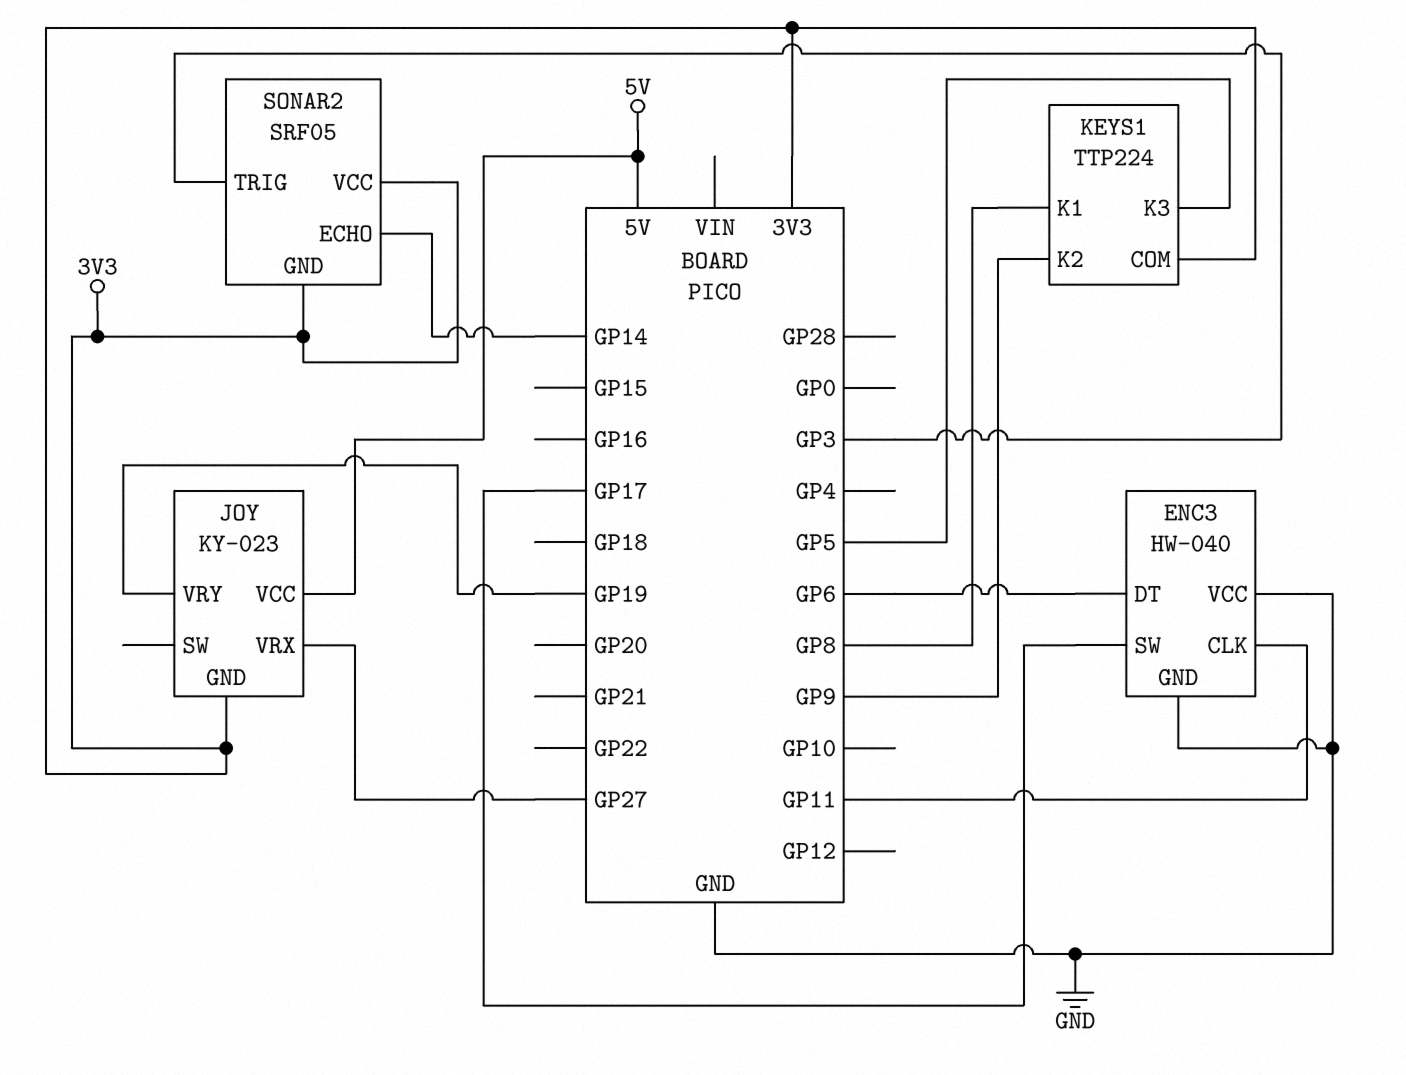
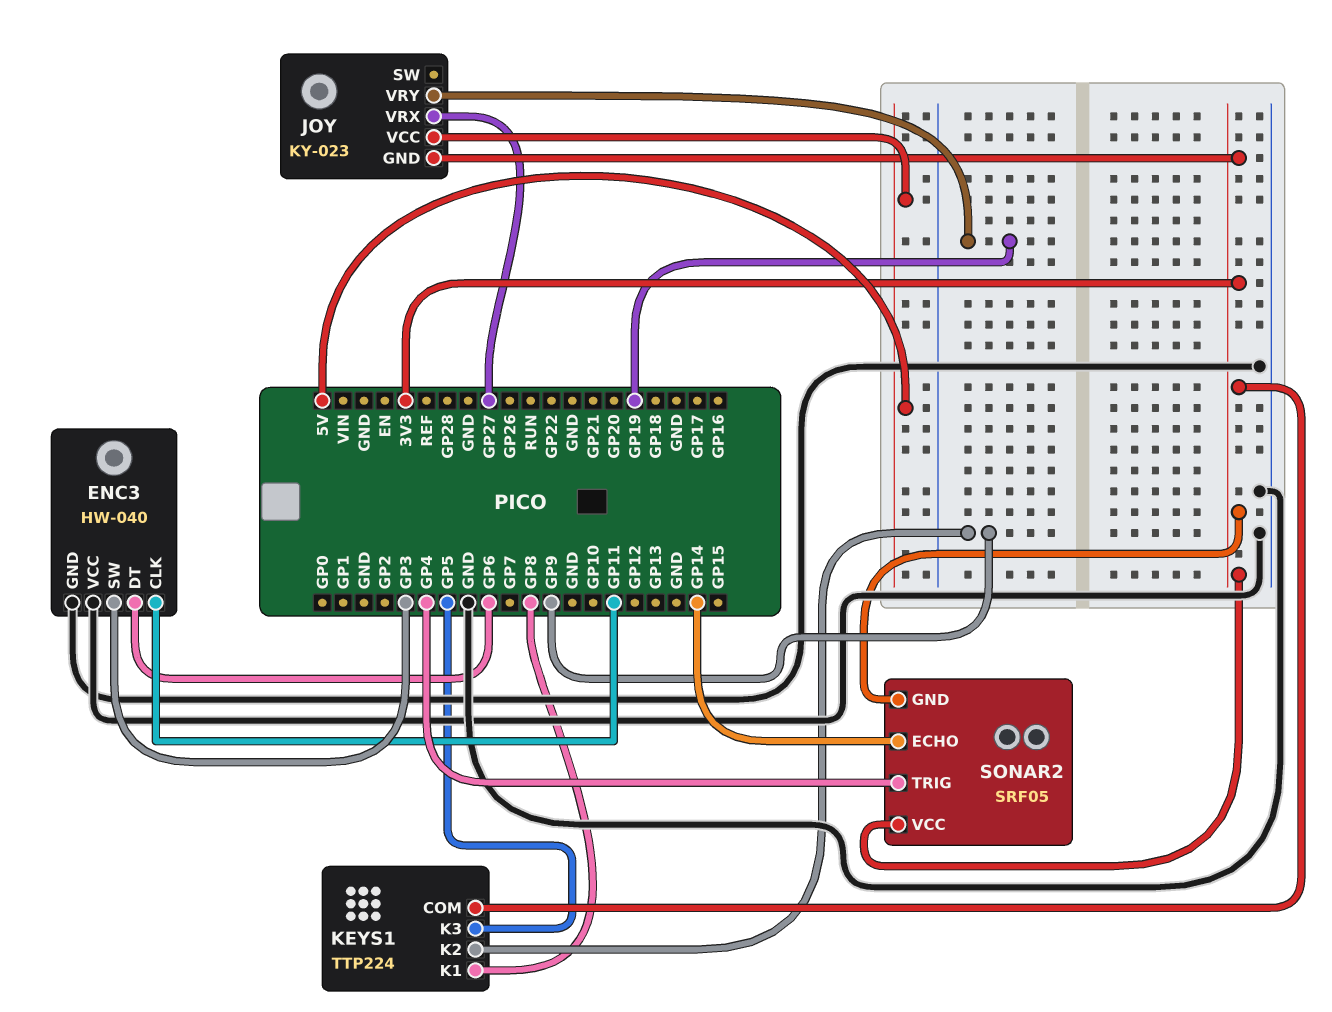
ENC3 pin SW: GP17 -> GP3
SONAR2 pin TRIG: GP3 -> GP4

